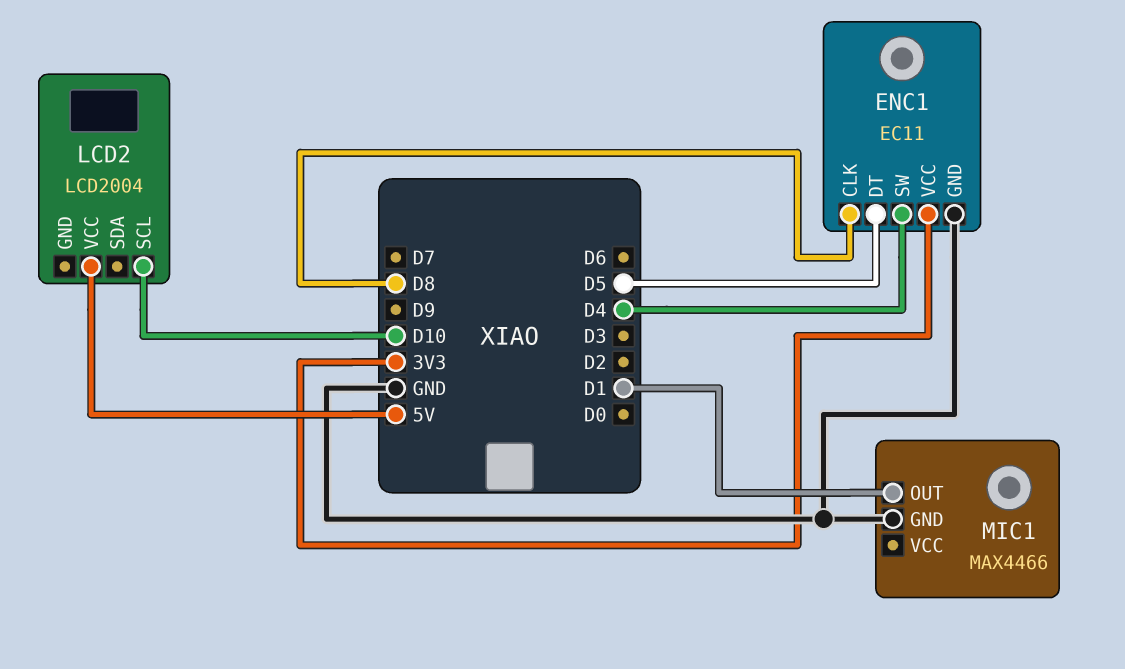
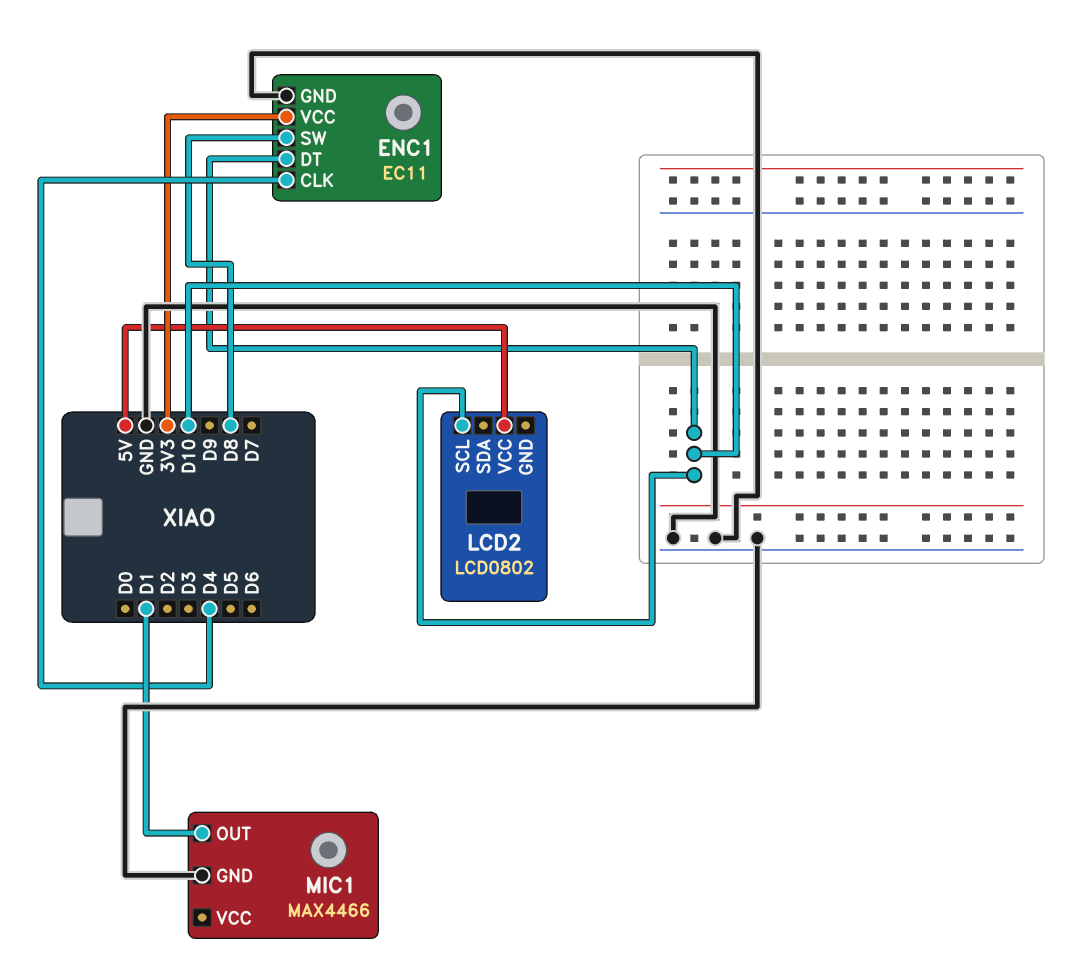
ENC1 pin CLK: D8 -> D4
ENC1 pin DT: D5 -> D10
ENC1 pin SW: D4 -> D8
LCD2: LCD2004 -> LCD0802

